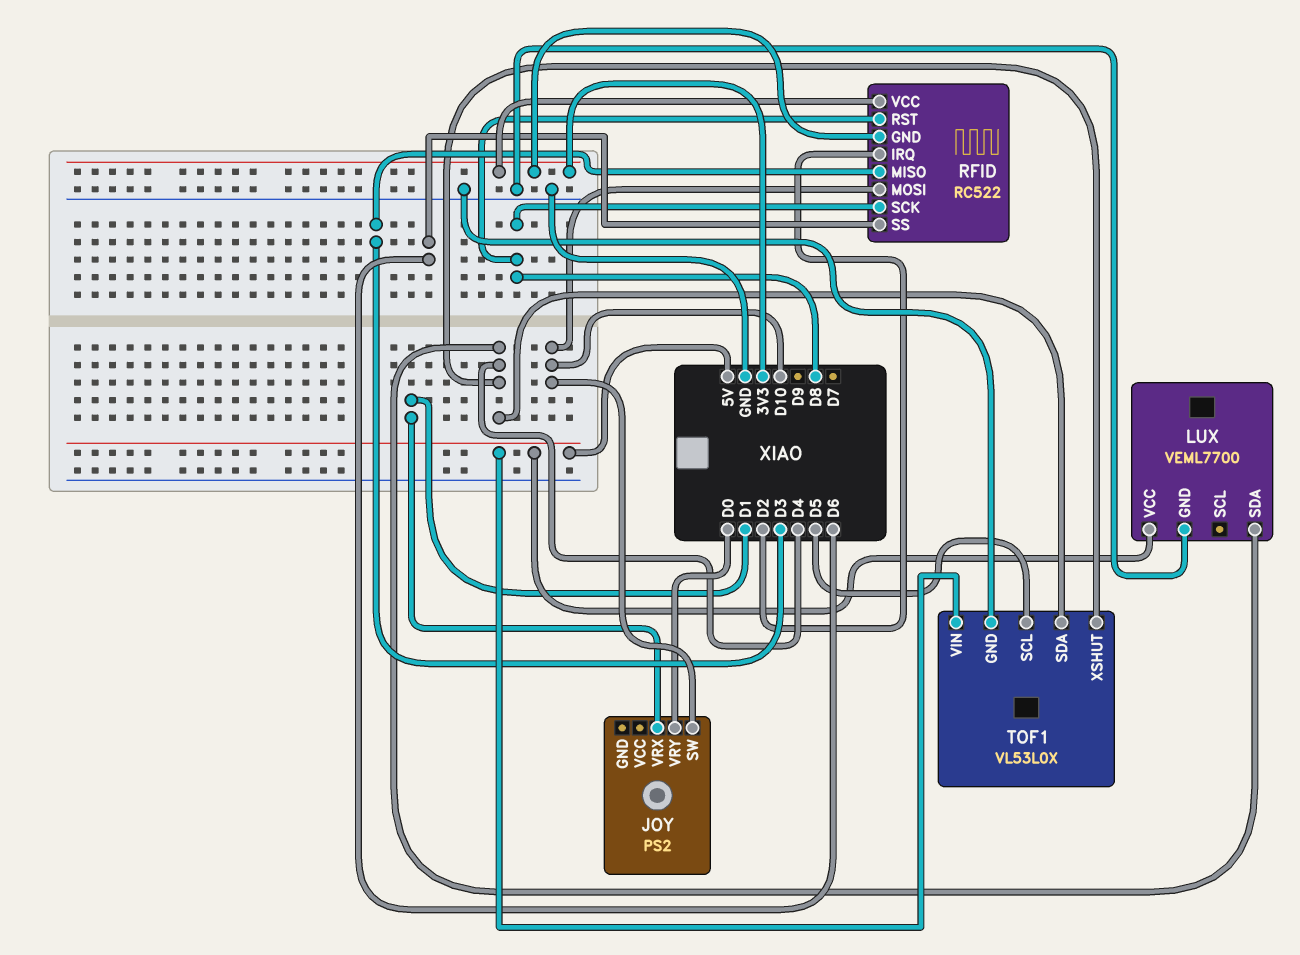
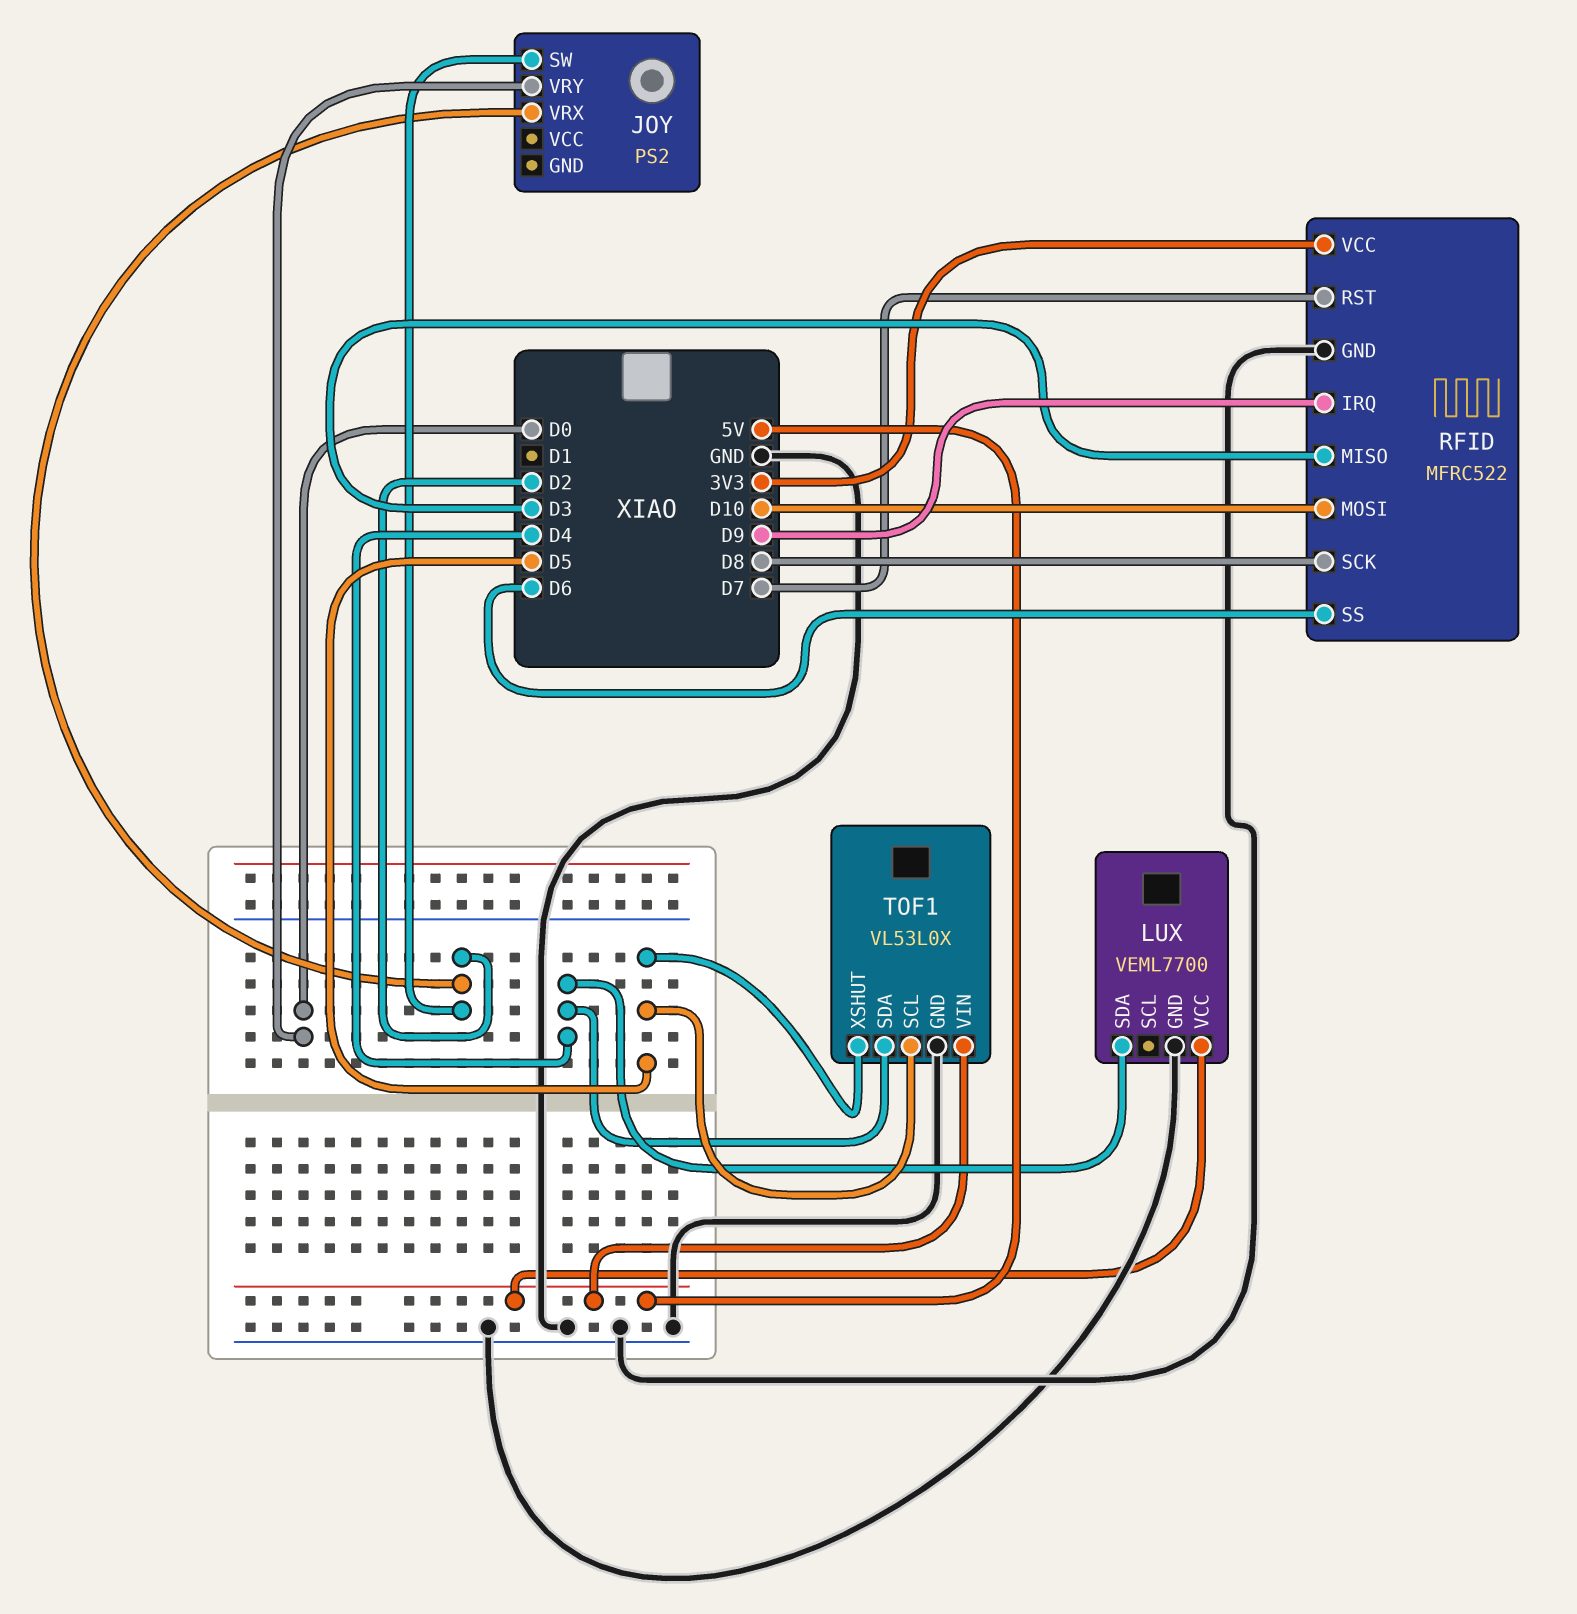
JOY pin SW: D10 -> D2
JOY pin VRX: D1 -> D2
RFID: RC522 -> MFRC522
RFID pin GND: 3V3 -> GND
RFID pin IRQ: D2 -> D9
RFID pin RST: D8 -> D7
TOF1 pin XSHUT: D4 -> D5

